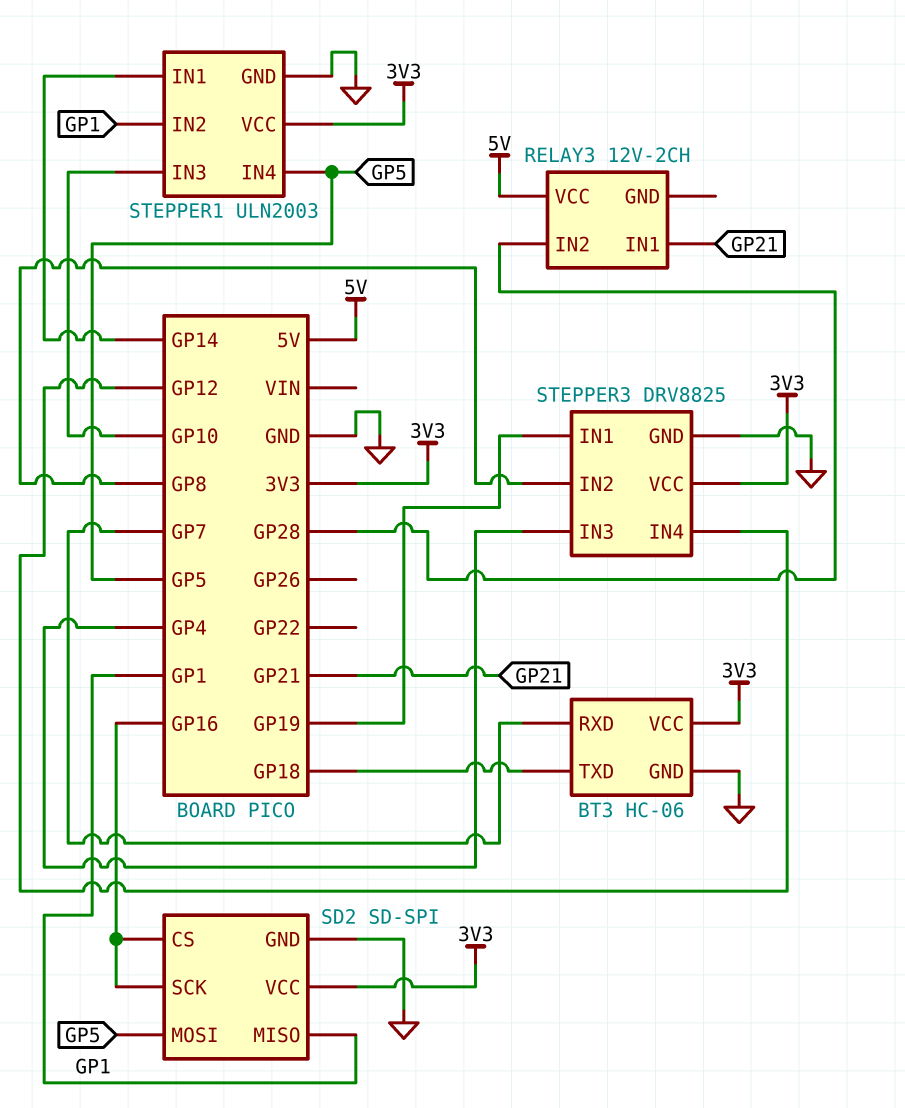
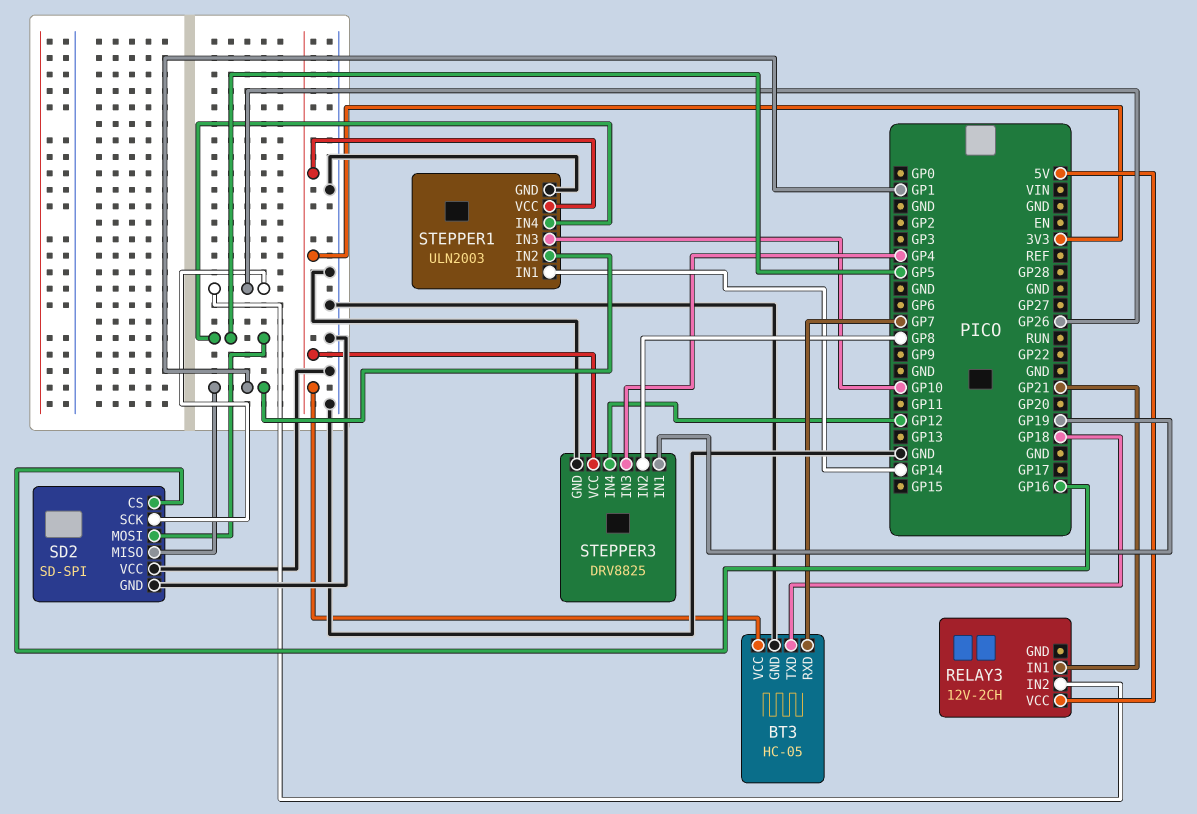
BT3: HC-06 -> HC-05
RELAY3 pin IN2: GP28 -> GP26
SD2 pin SCK: GP16 -> GP26
SD2 pin VCC: 3V3 -> GND

